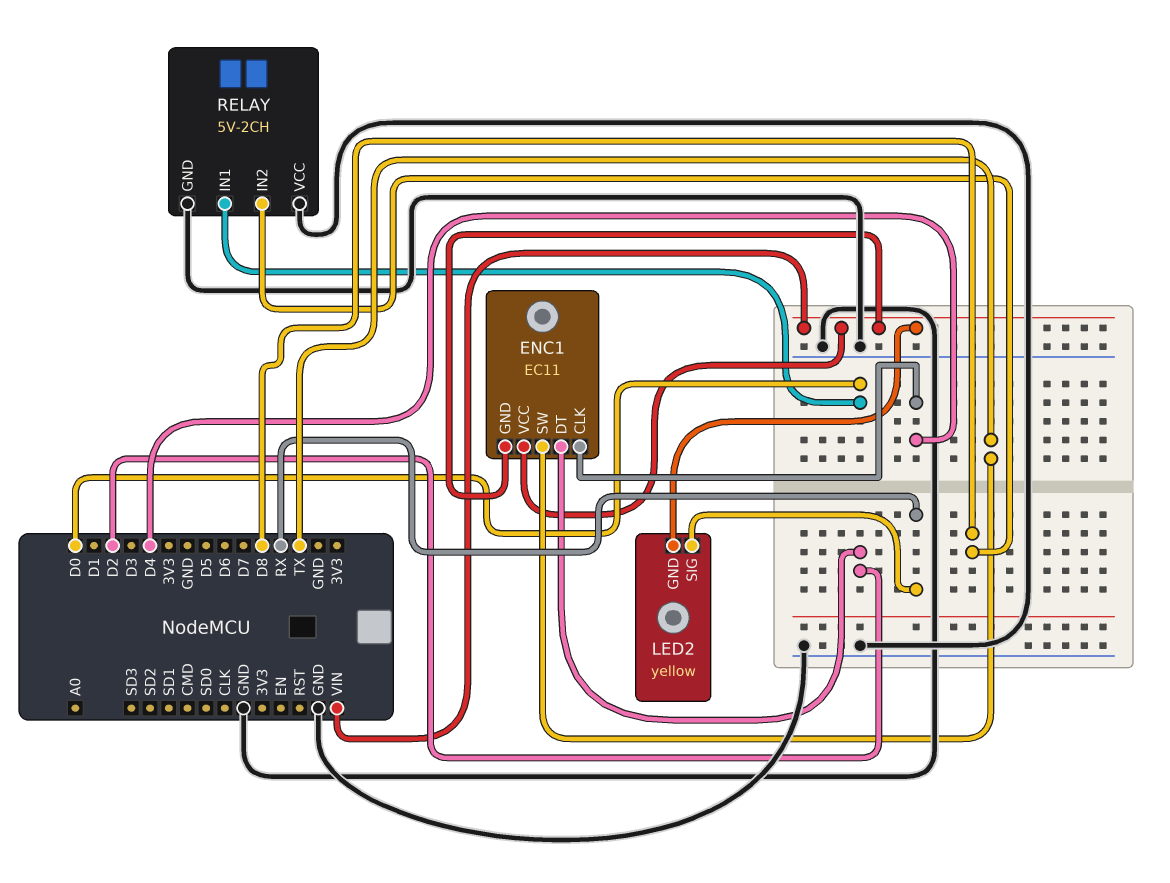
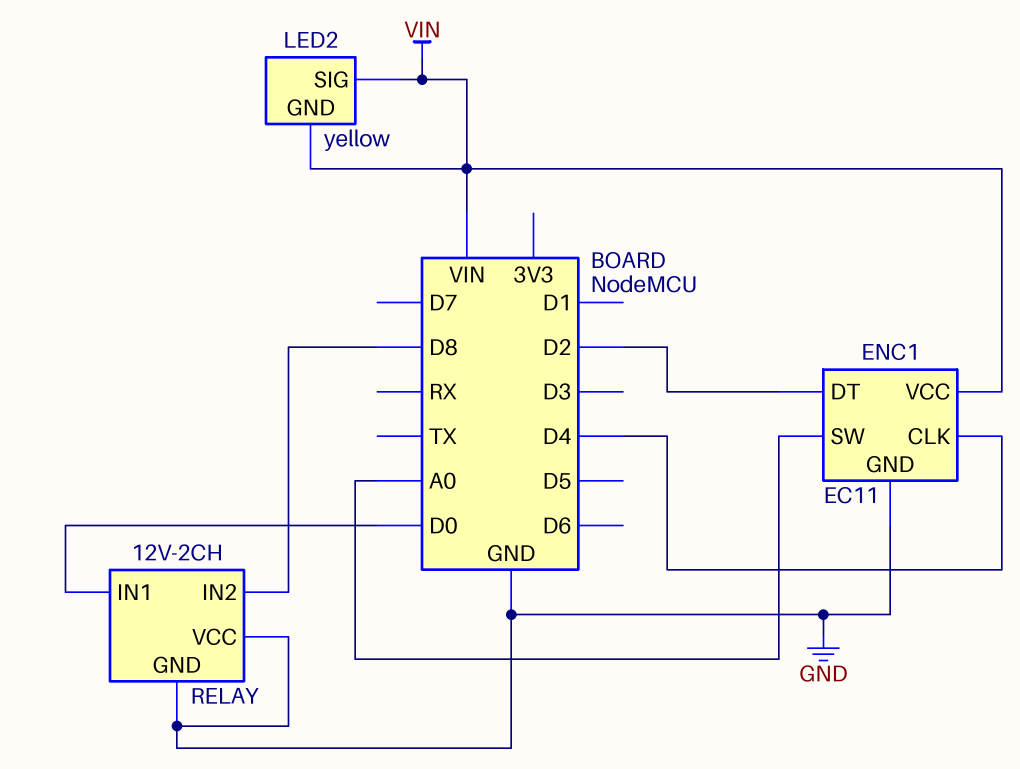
ENC1 pin GND: VIN -> GND
ENC1 pin SW: TX -> A0
LED2 pin SIG: RX -> VIN
RELAY: 5V-2CH -> 12V-2CH

